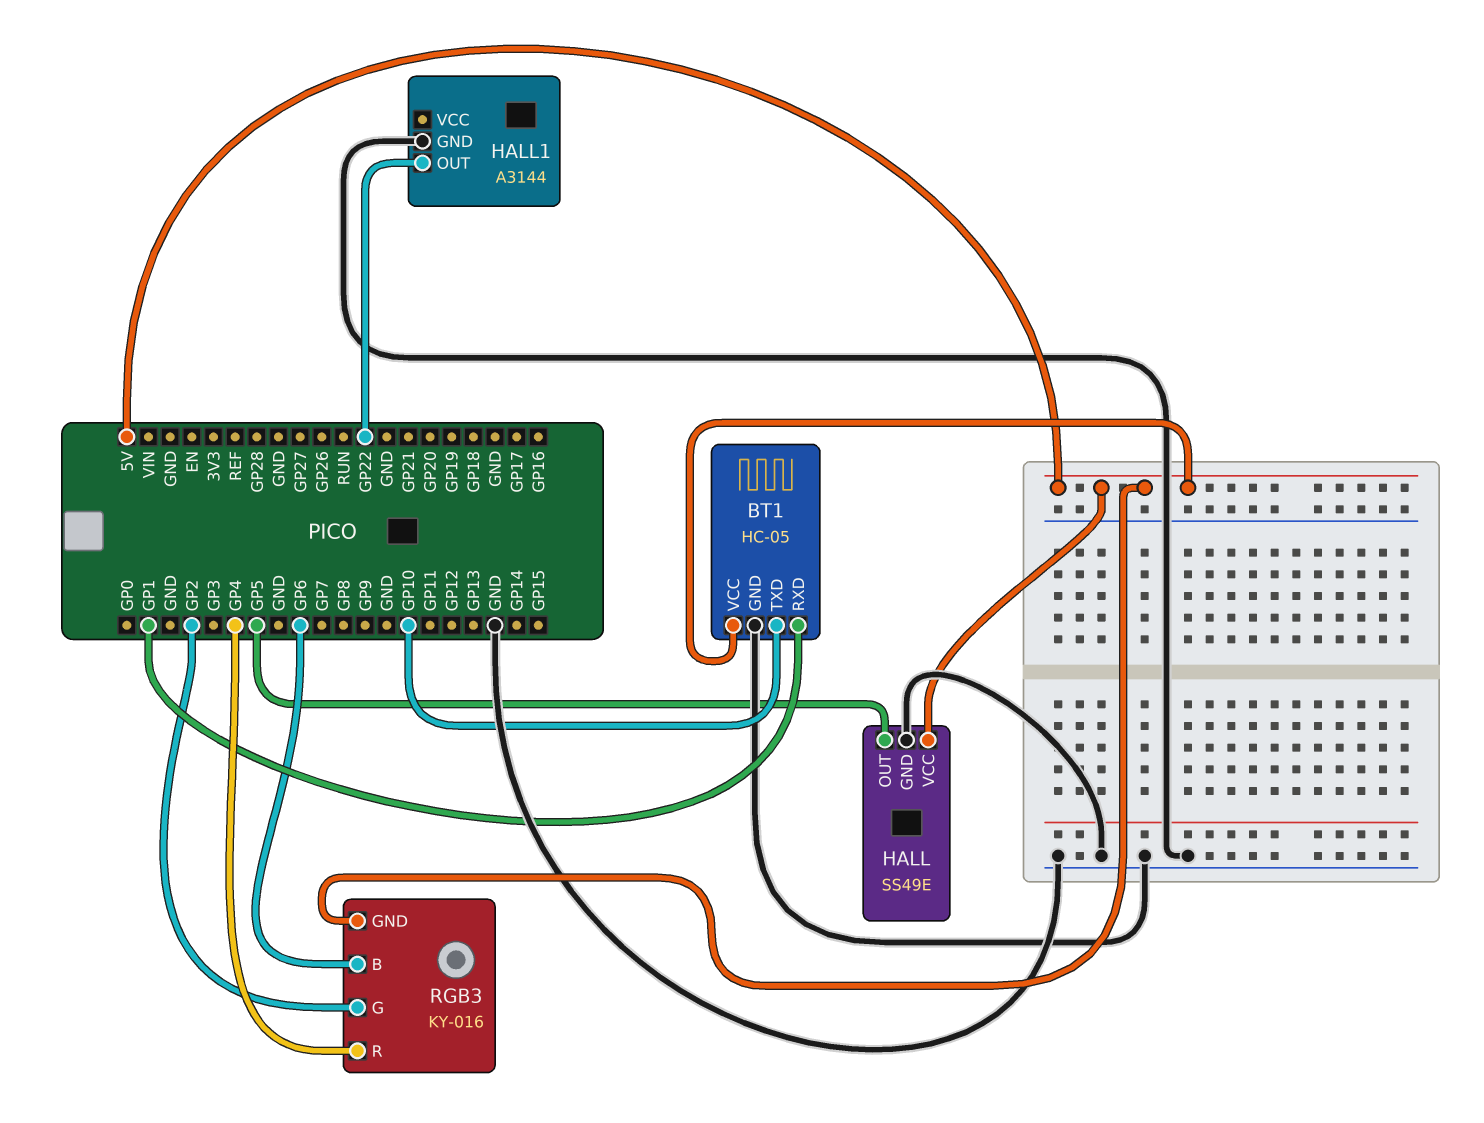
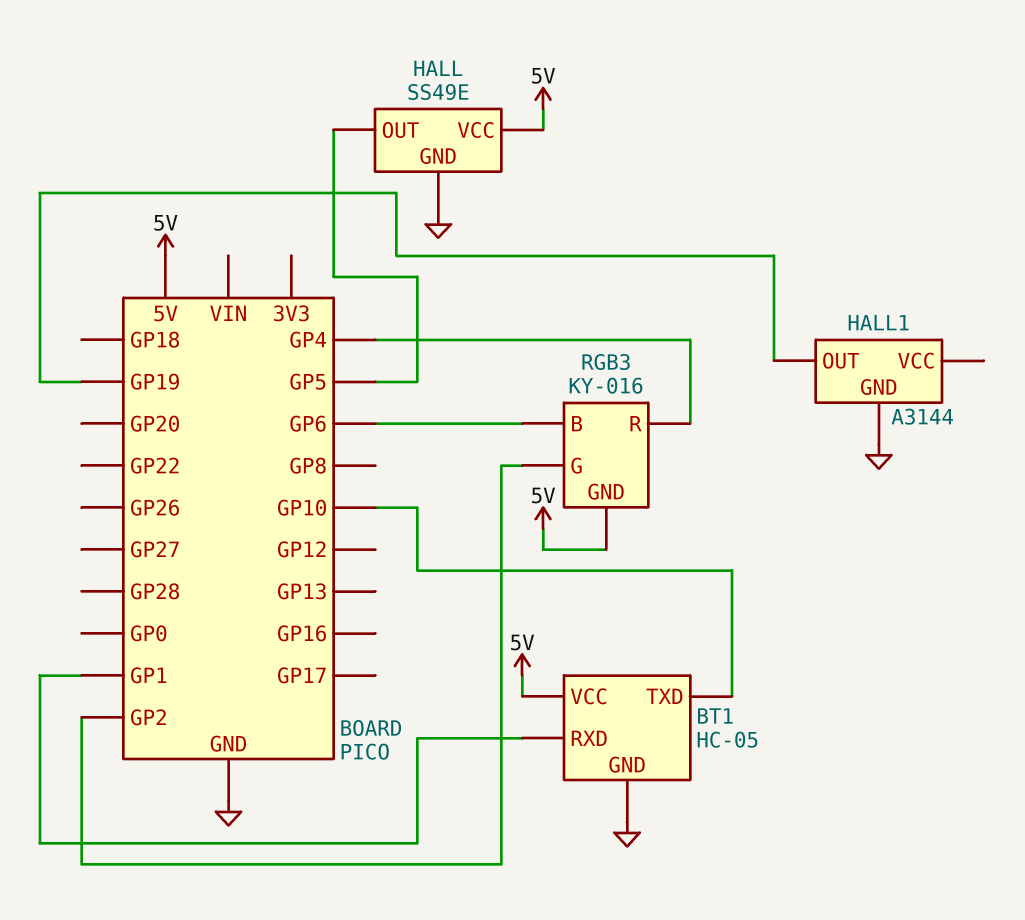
HALL1 pin OUT: GP22 -> GP19

